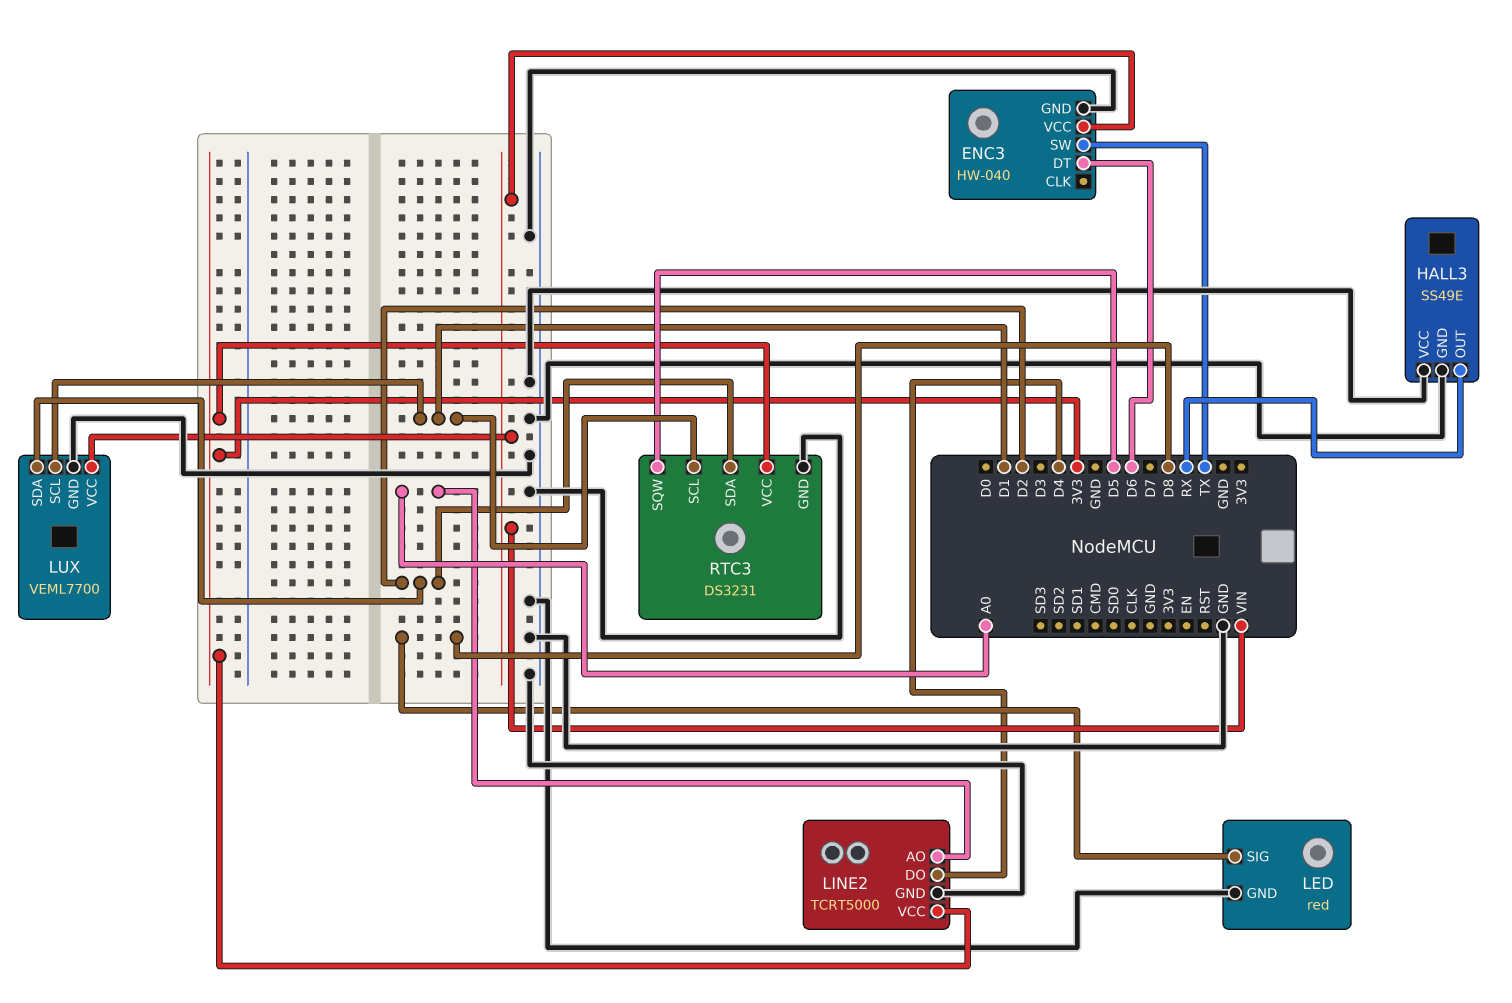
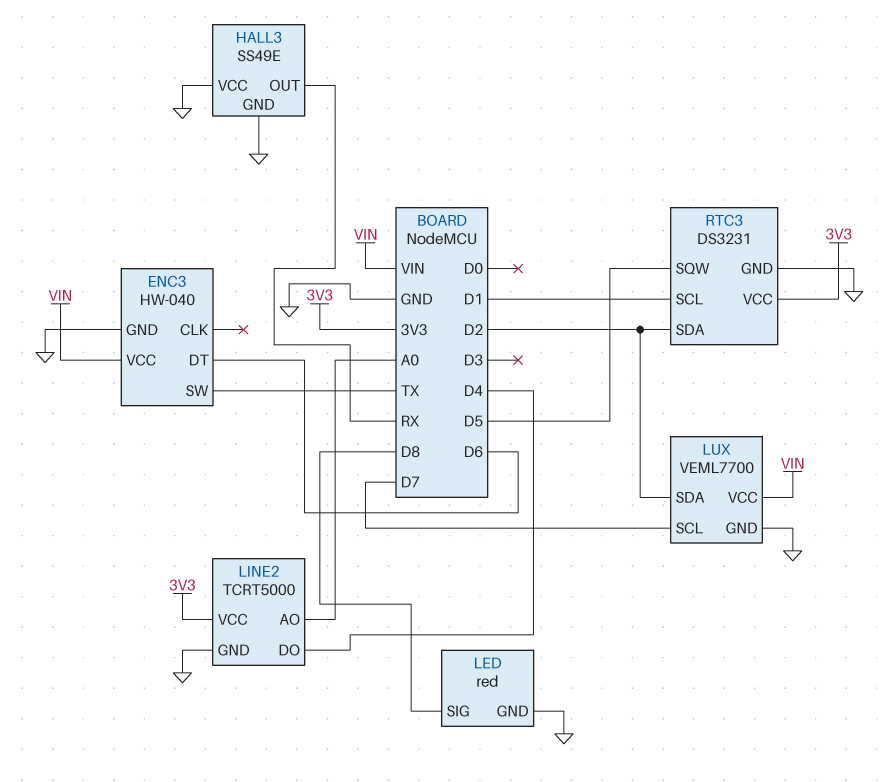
LUX pin SCL: D1 -> D7

